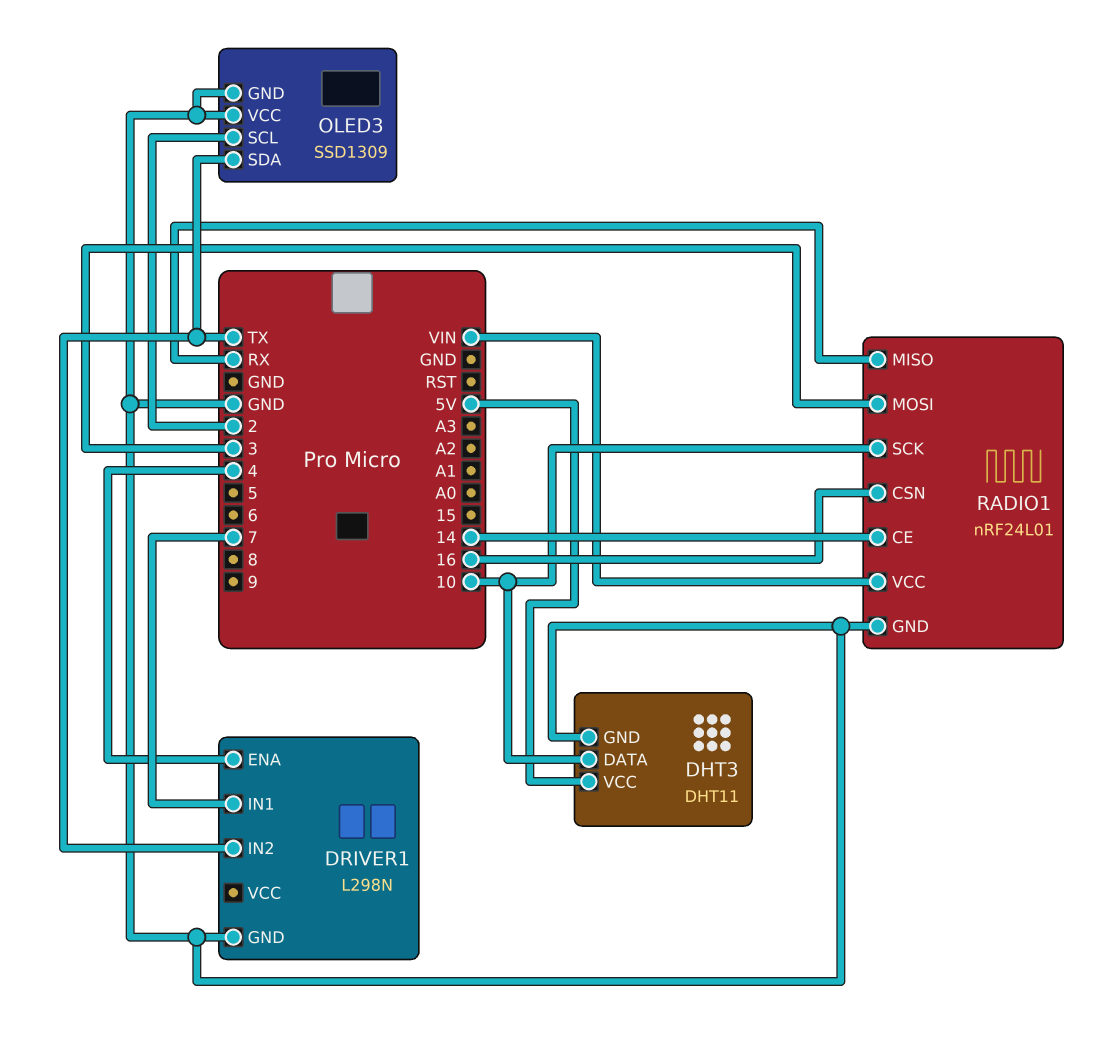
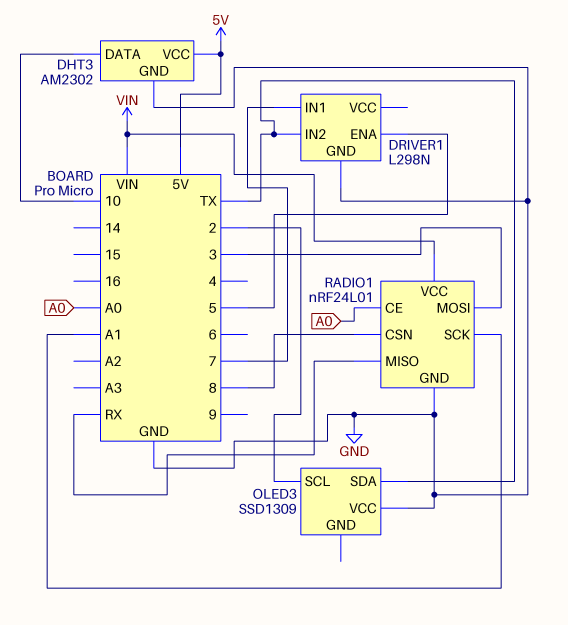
DHT3: DHT11 -> AM2302
DRIVER1 pin ENA: 4 -> 5
OLED3 pin GND: GND -> none
RADIO1 pin CE: 14 -> A0
RADIO1 pin CSN: 16 -> 8
RADIO1 pin SCK: 10 -> A1

